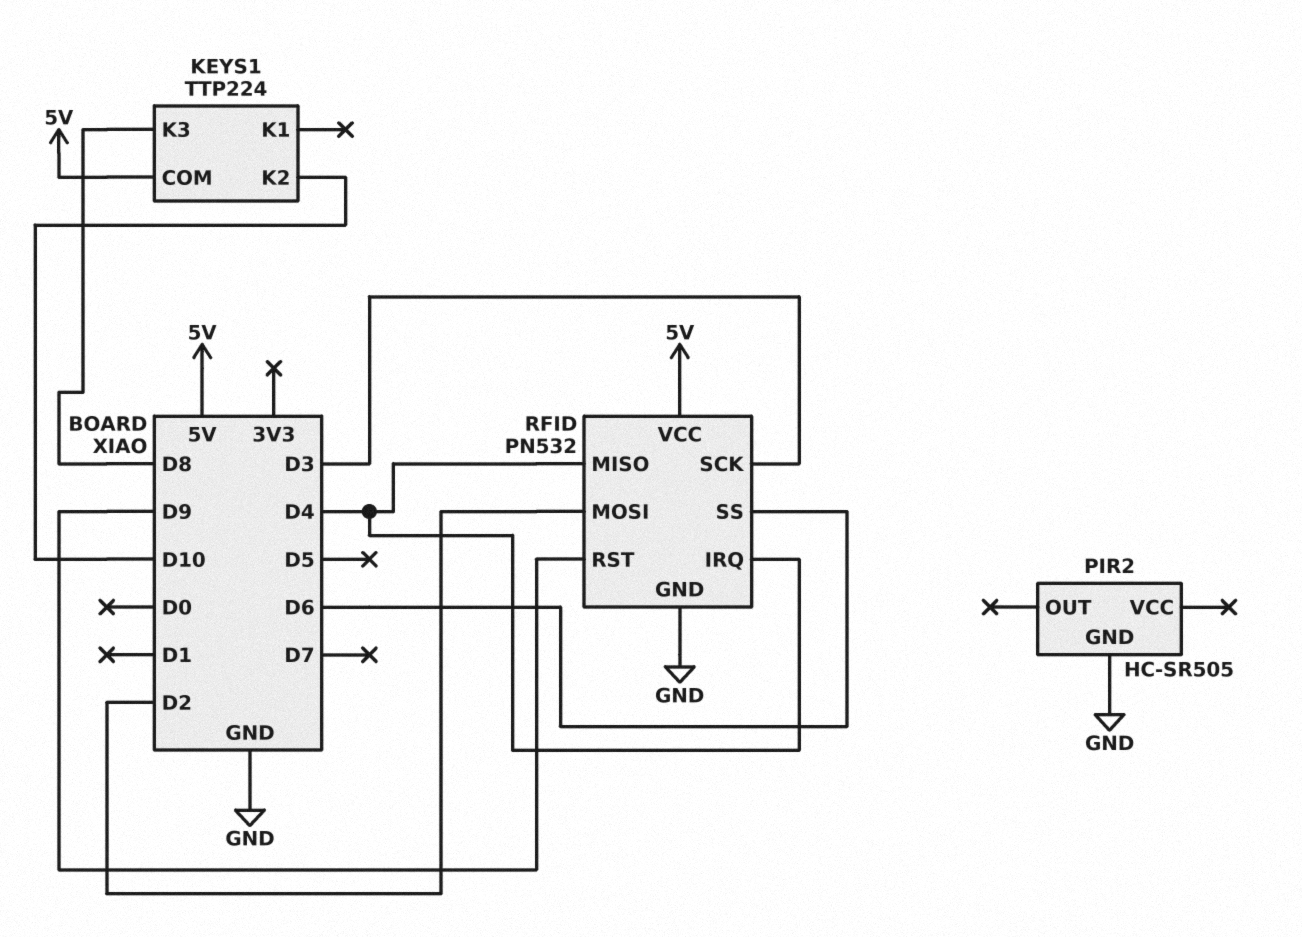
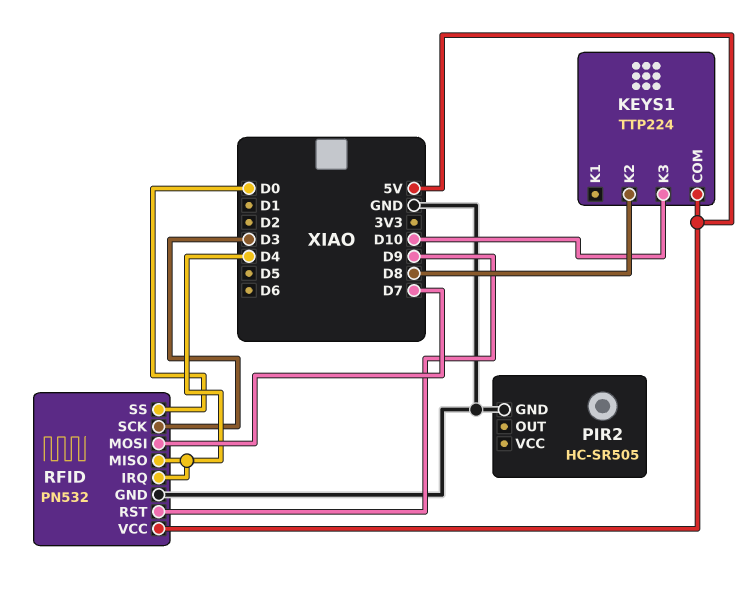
KEYS1 pin K2: D10 -> D8
KEYS1 pin K3: D8 -> D10
RFID pin MOSI: D2 -> D7
RFID pin SS: D6 -> D0

